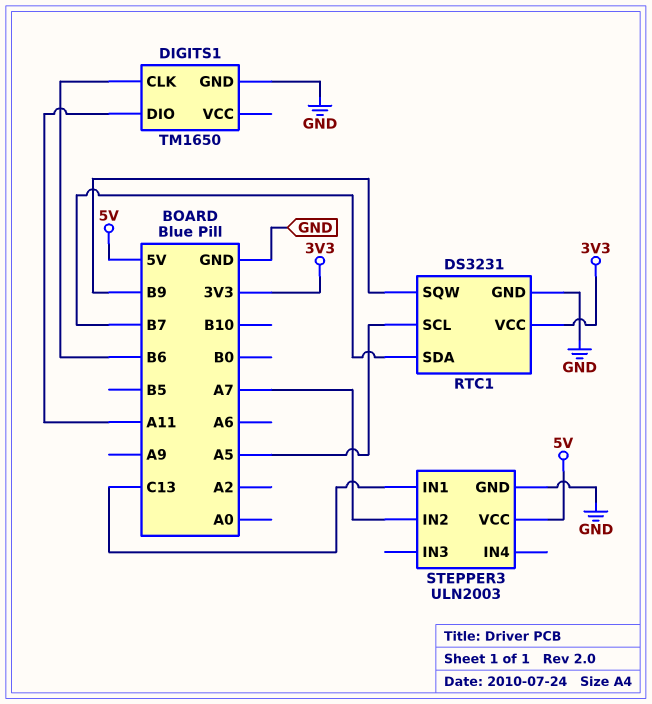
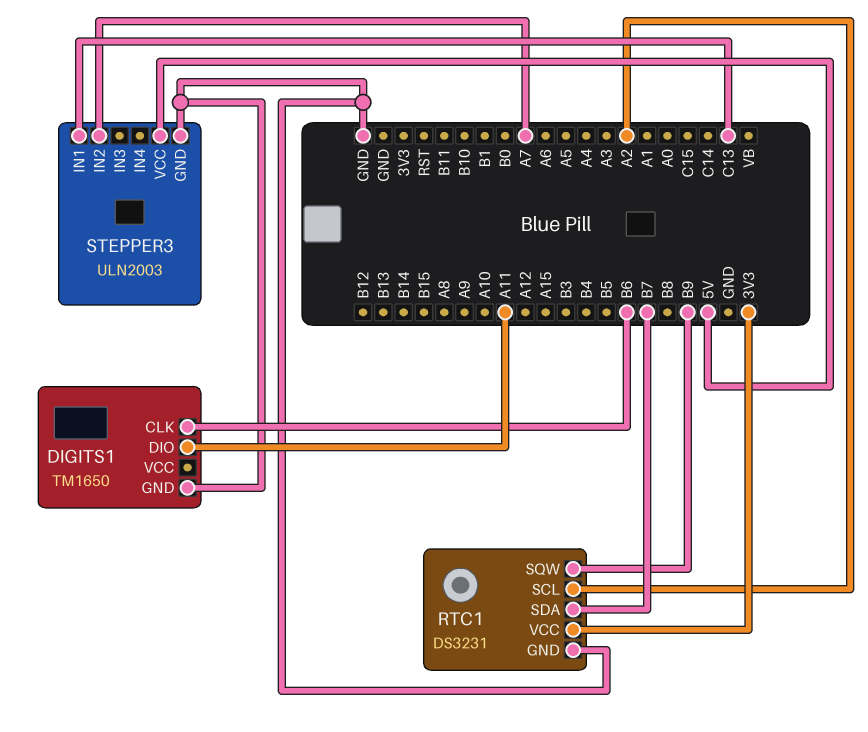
RTC1 pin SCL: A5 -> A2

